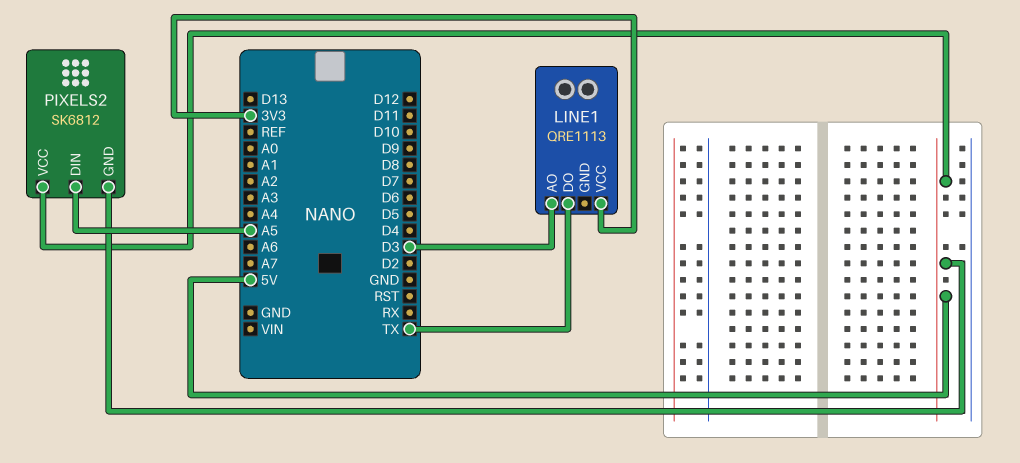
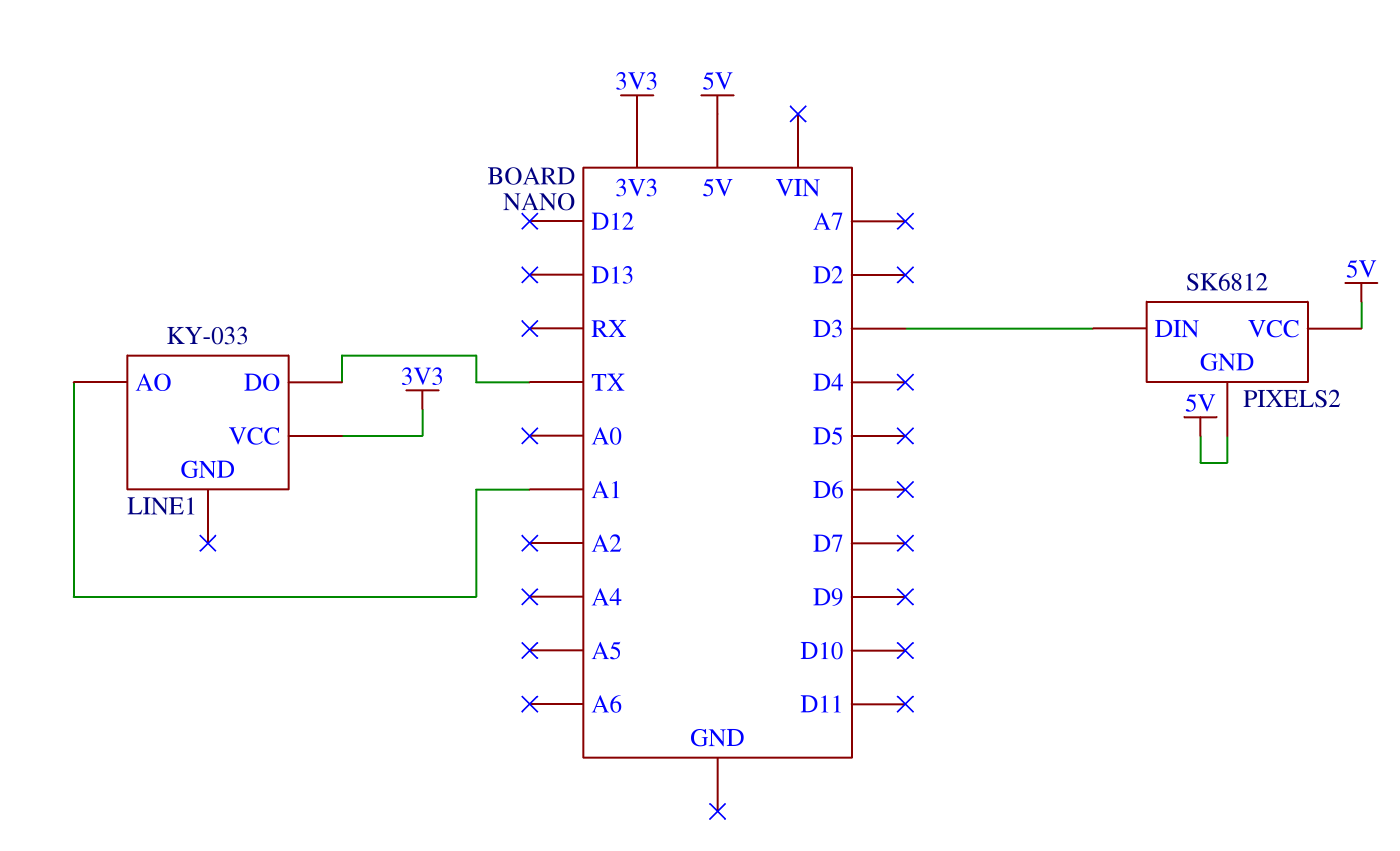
LINE1: QRE1113 -> KY-033
LINE1 pin AO: D3 -> A1
PIXELS2 pin DIN: A5 -> D3

